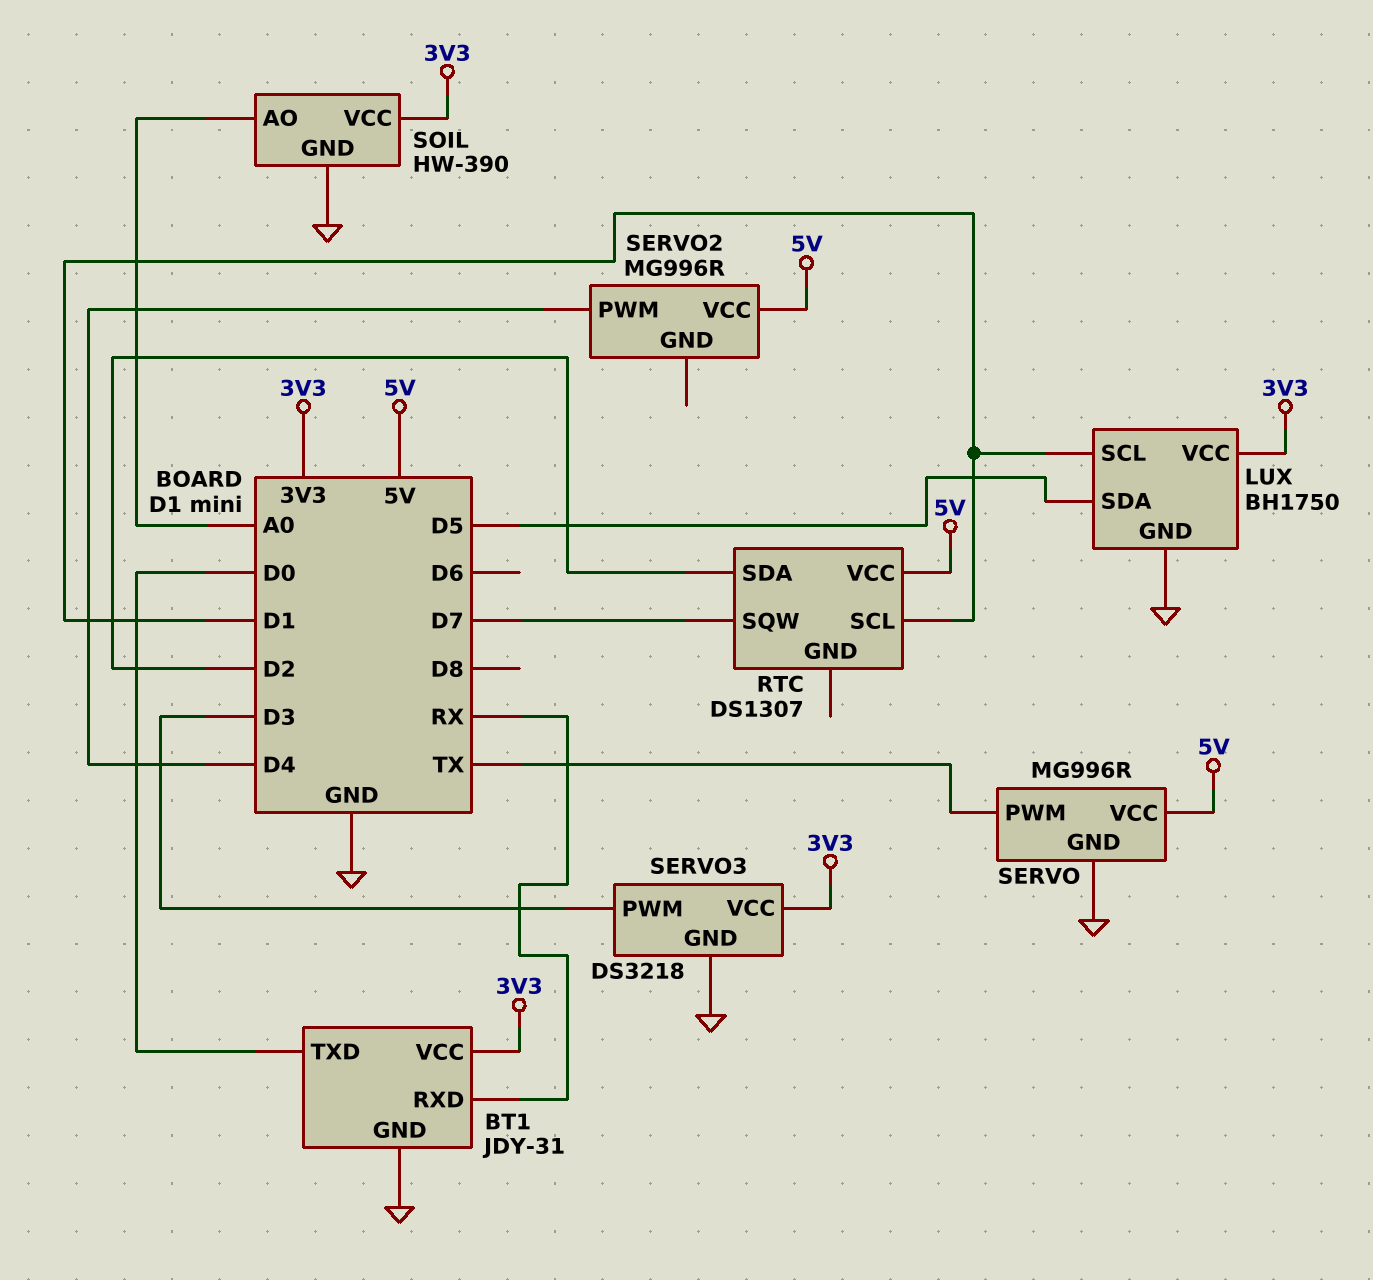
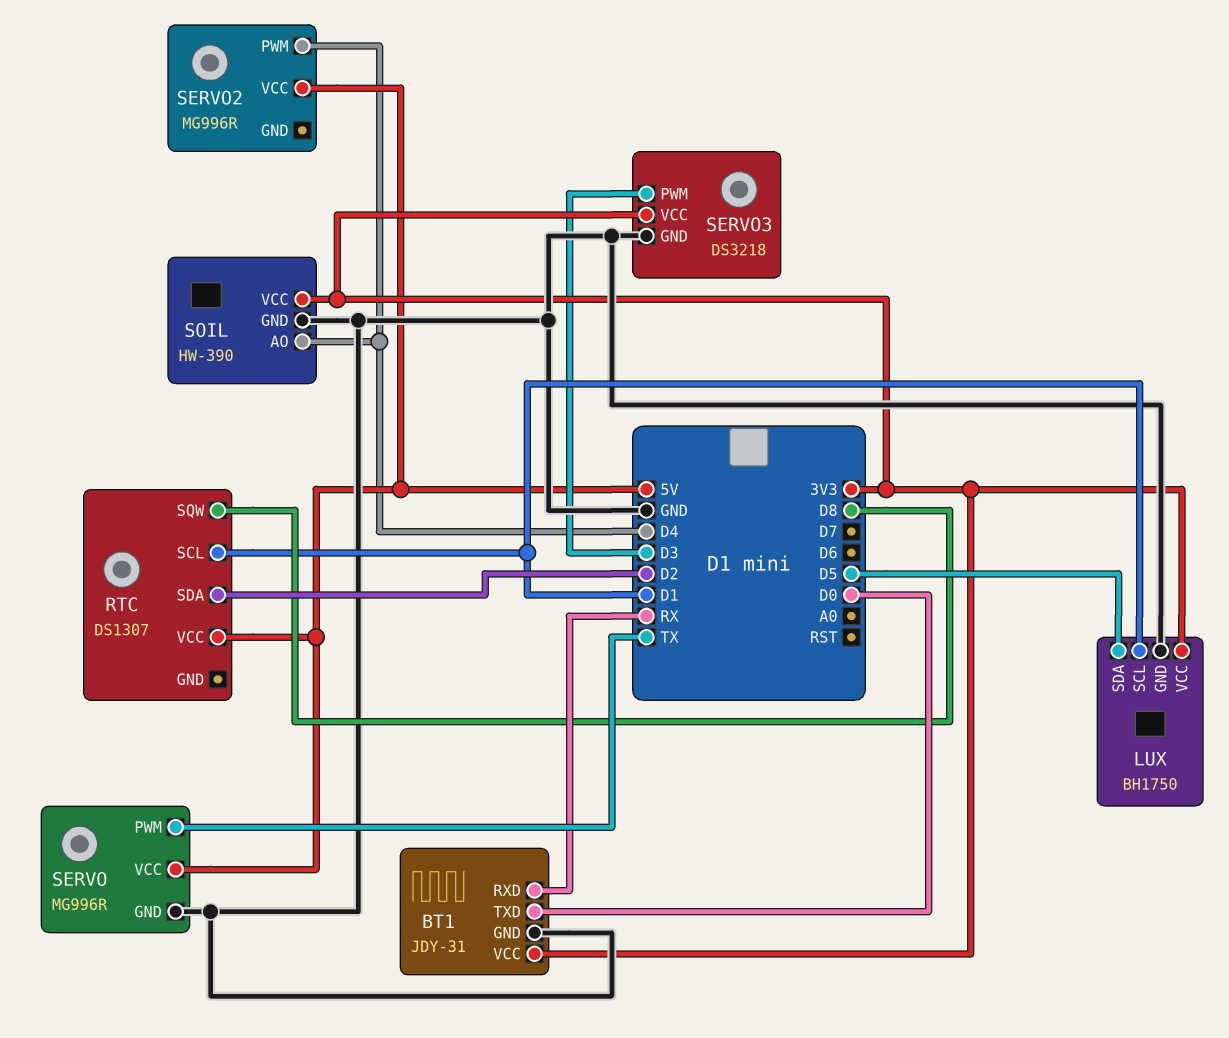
RTC pin SQW: D7 -> D8
SOIL pin AO: A0 -> D4

